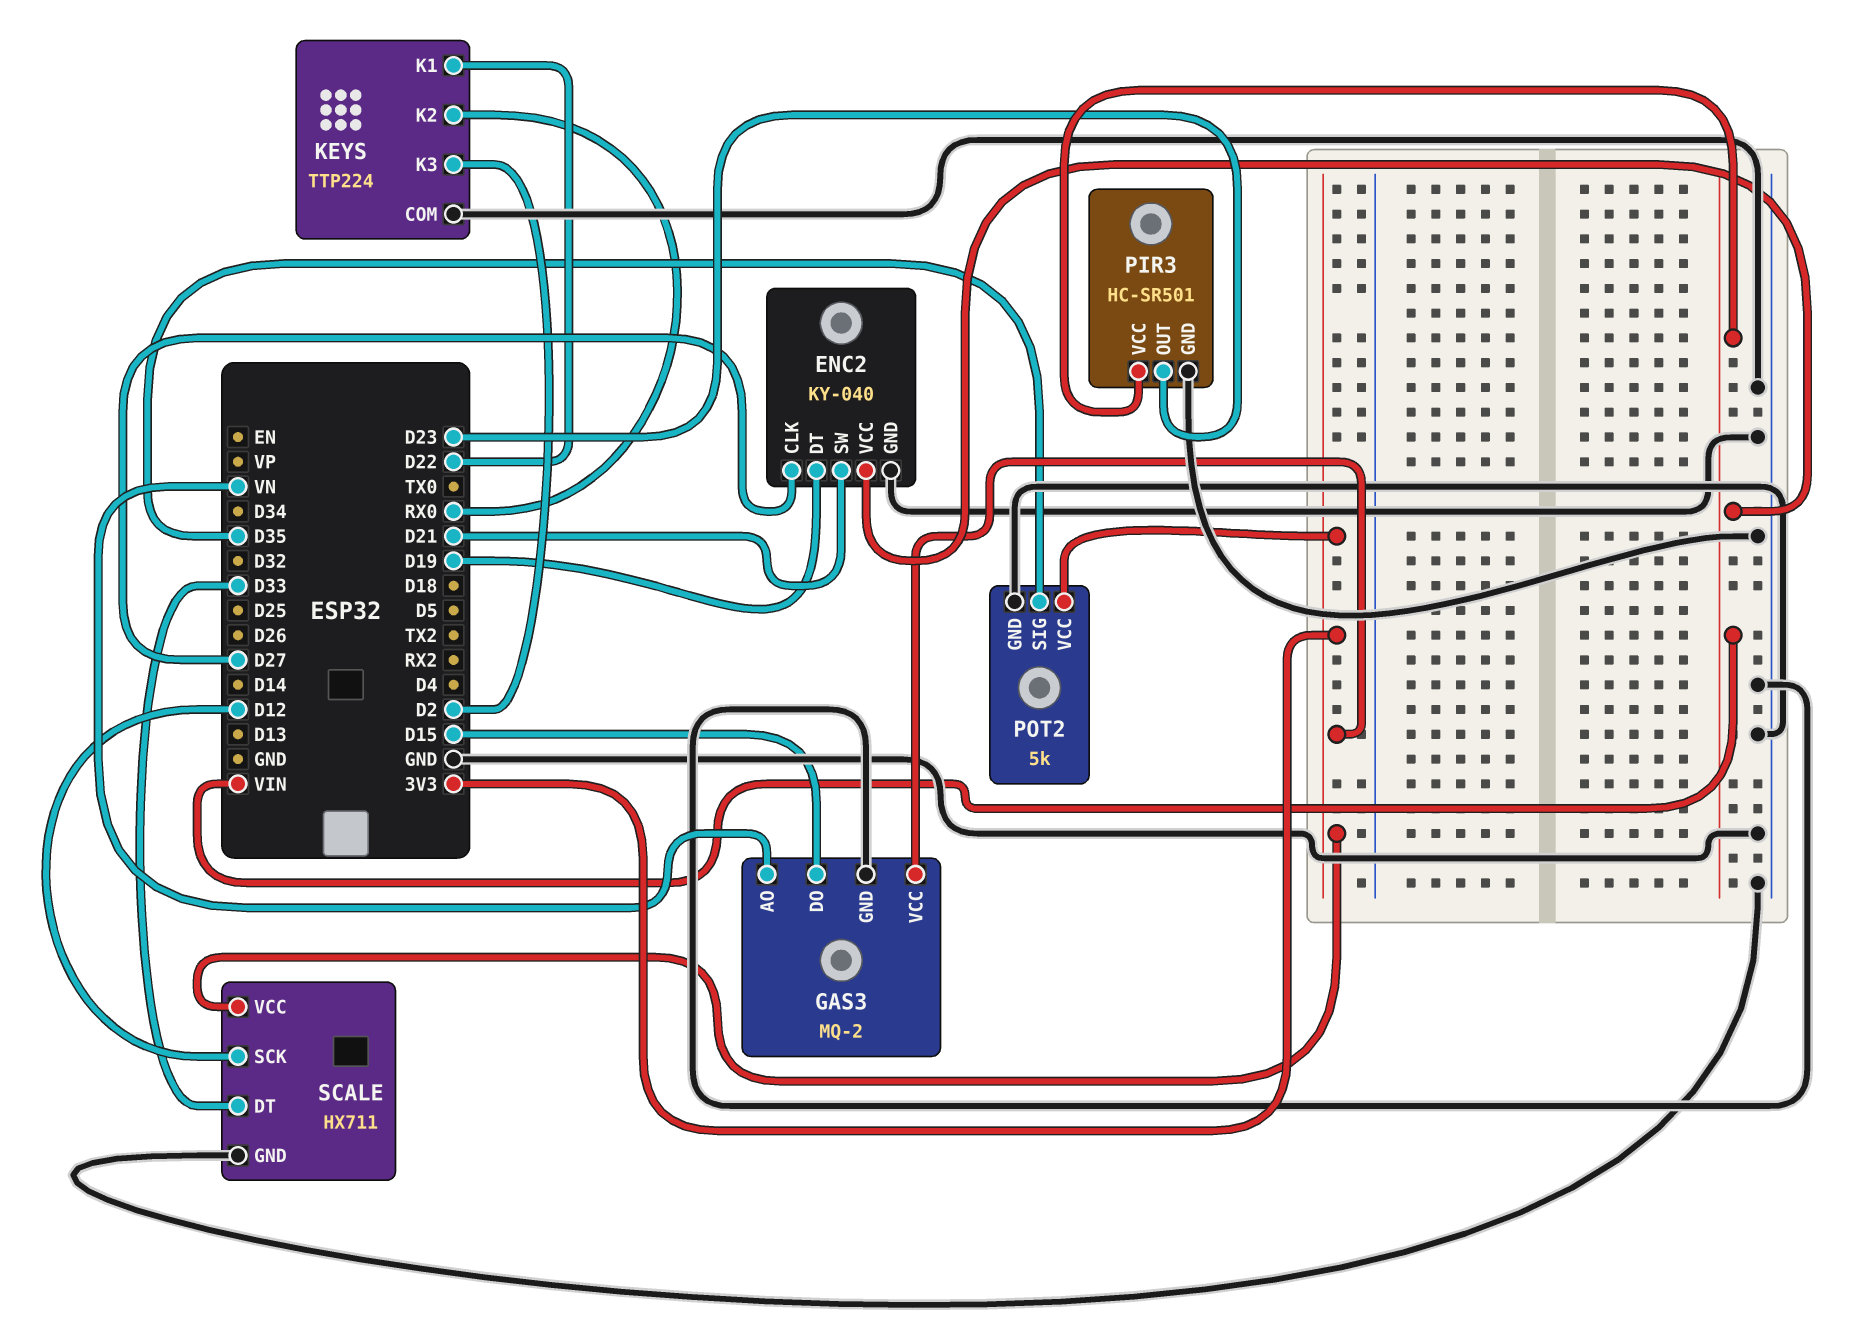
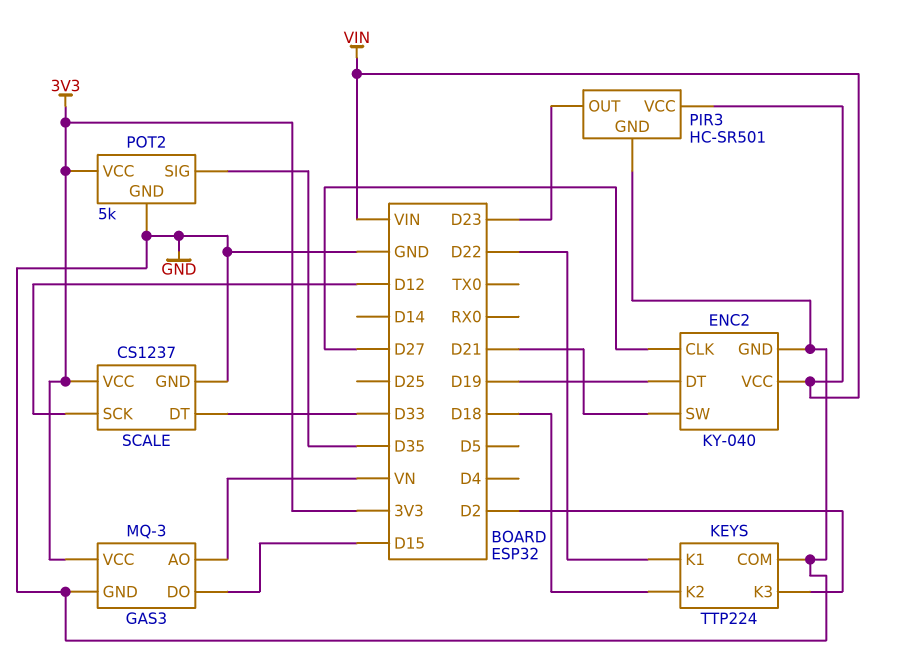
GAS3: MQ-2 -> MQ-3
KEYS pin K2: RX0 -> D18
SCALE: HX711 -> CS1237

